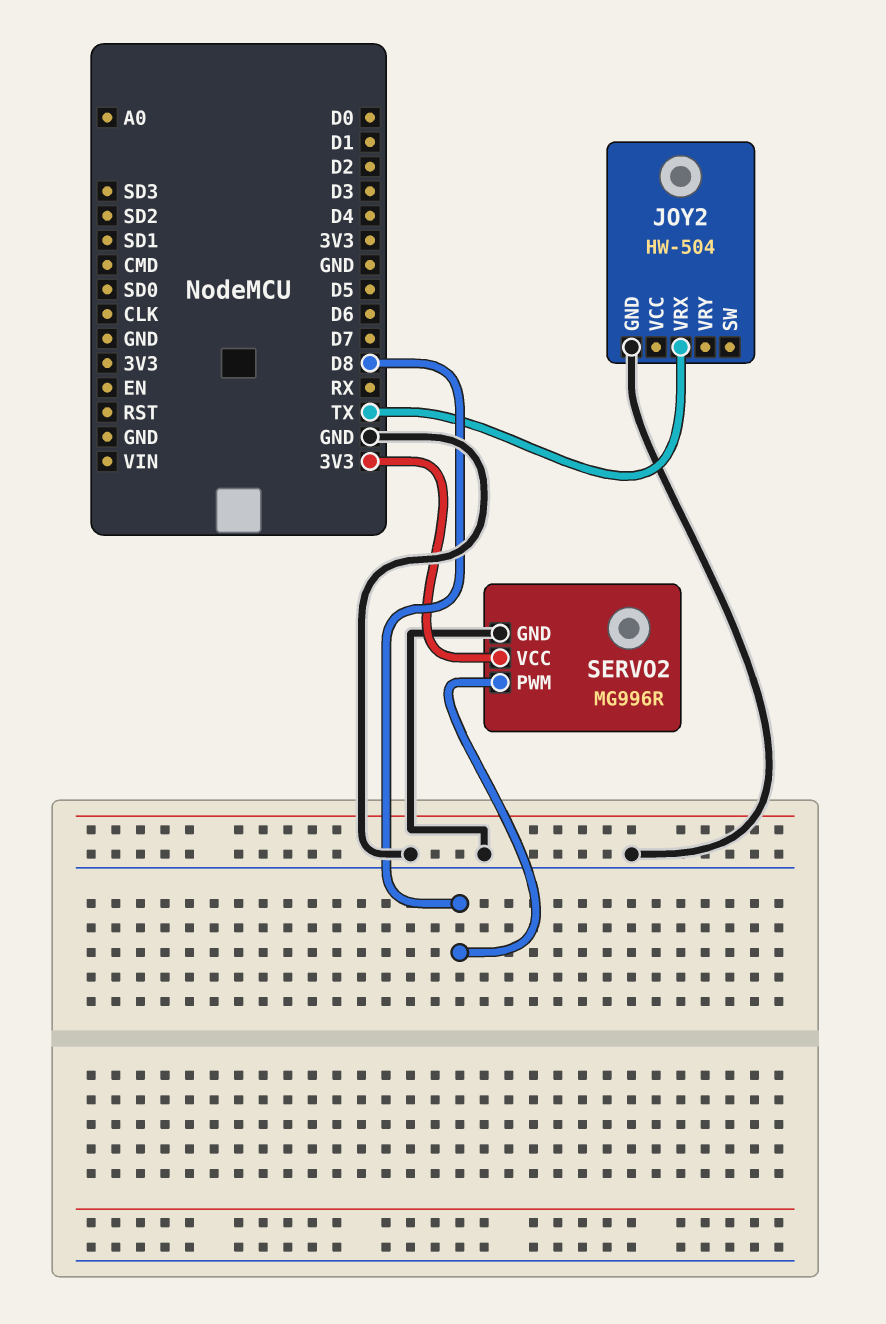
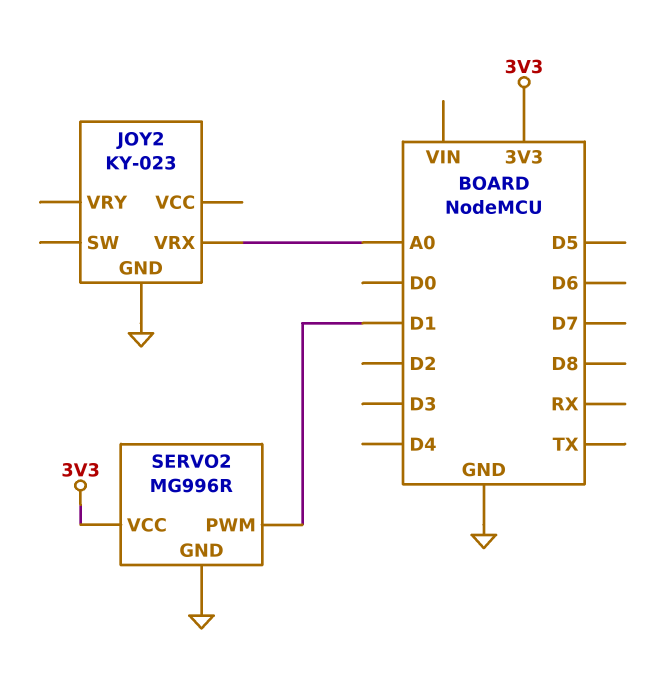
JOY2: HW-504 -> KY-023
JOY2 pin VRX: TX -> A0
SERVO2 pin PWM: D8 -> D1

